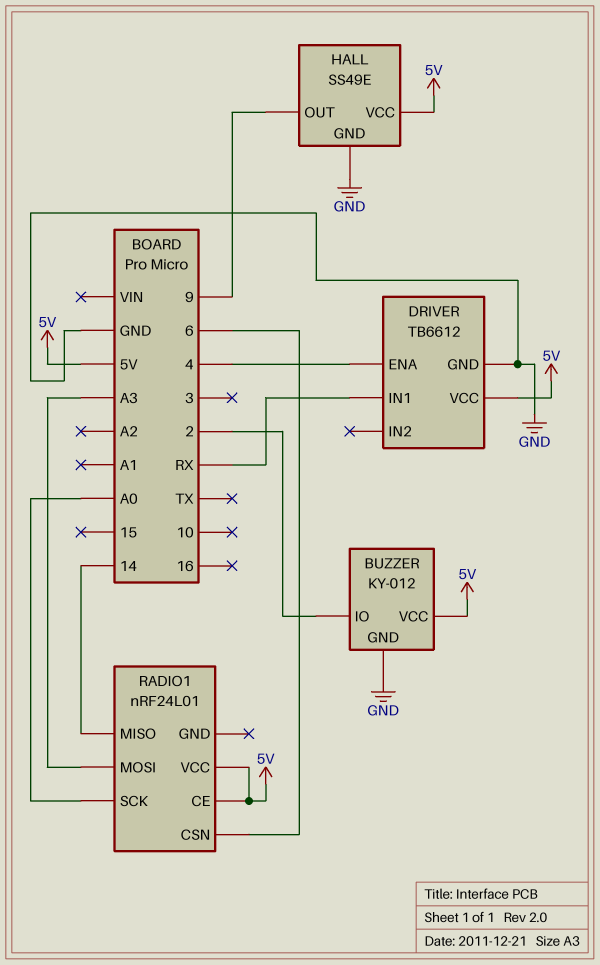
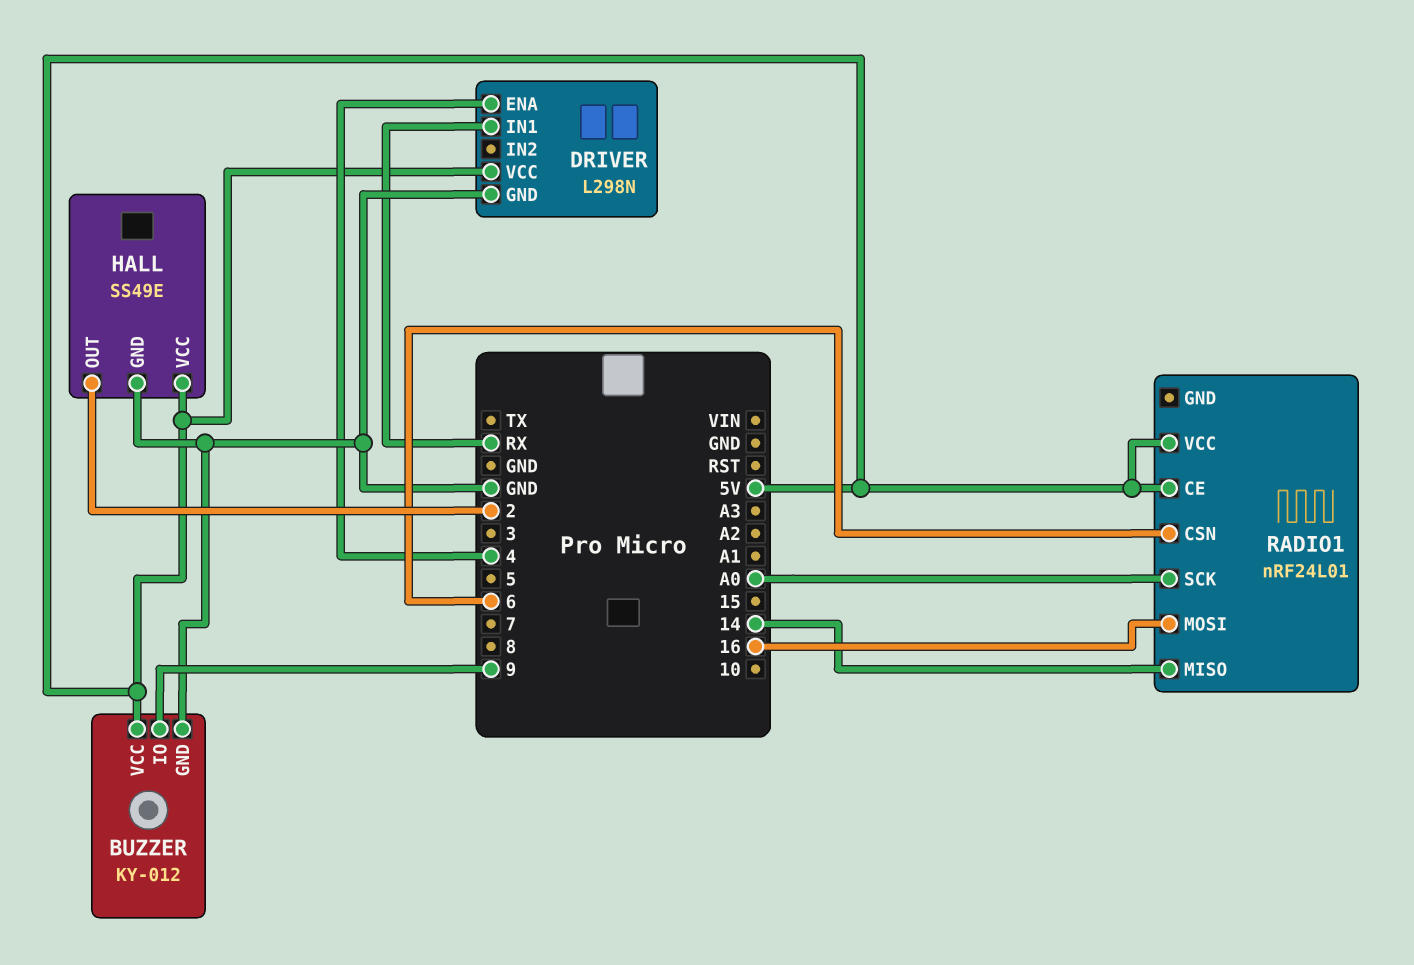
BUZZER pin IO: 2 -> 9
DRIVER: TB6612 -> L298N
HALL pin OUT: 9 -> 2
RADIO1 pin MOSI: A3 -> 16

